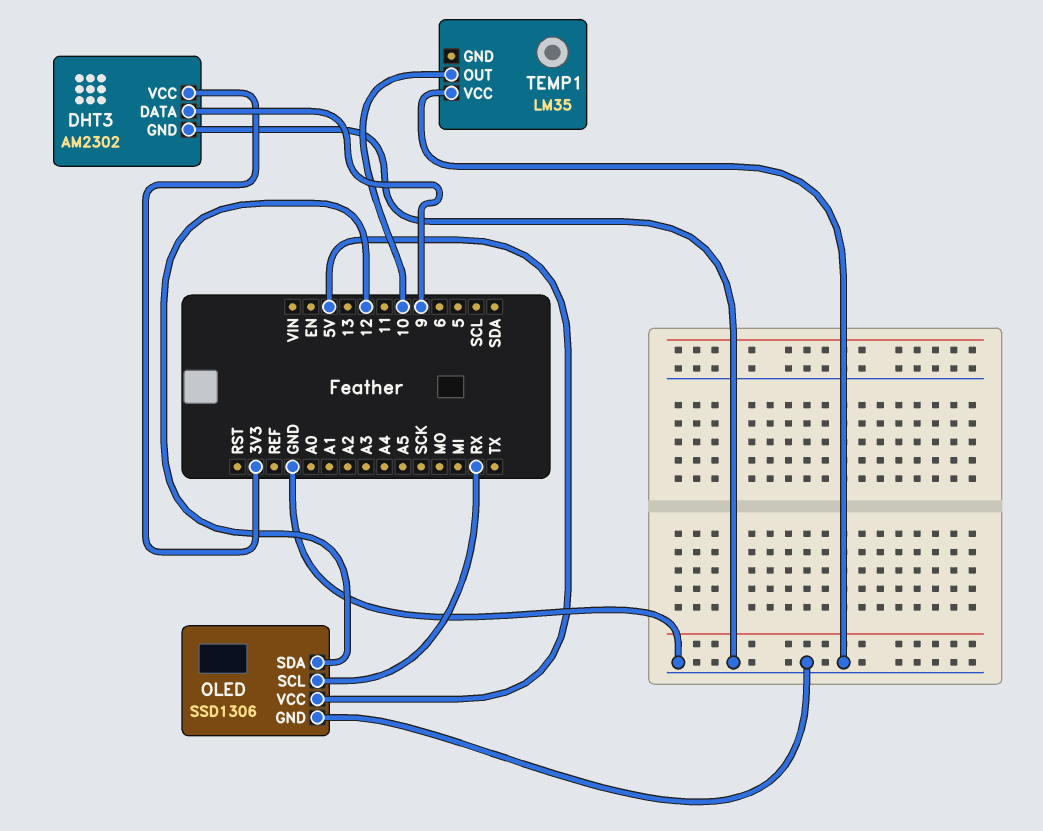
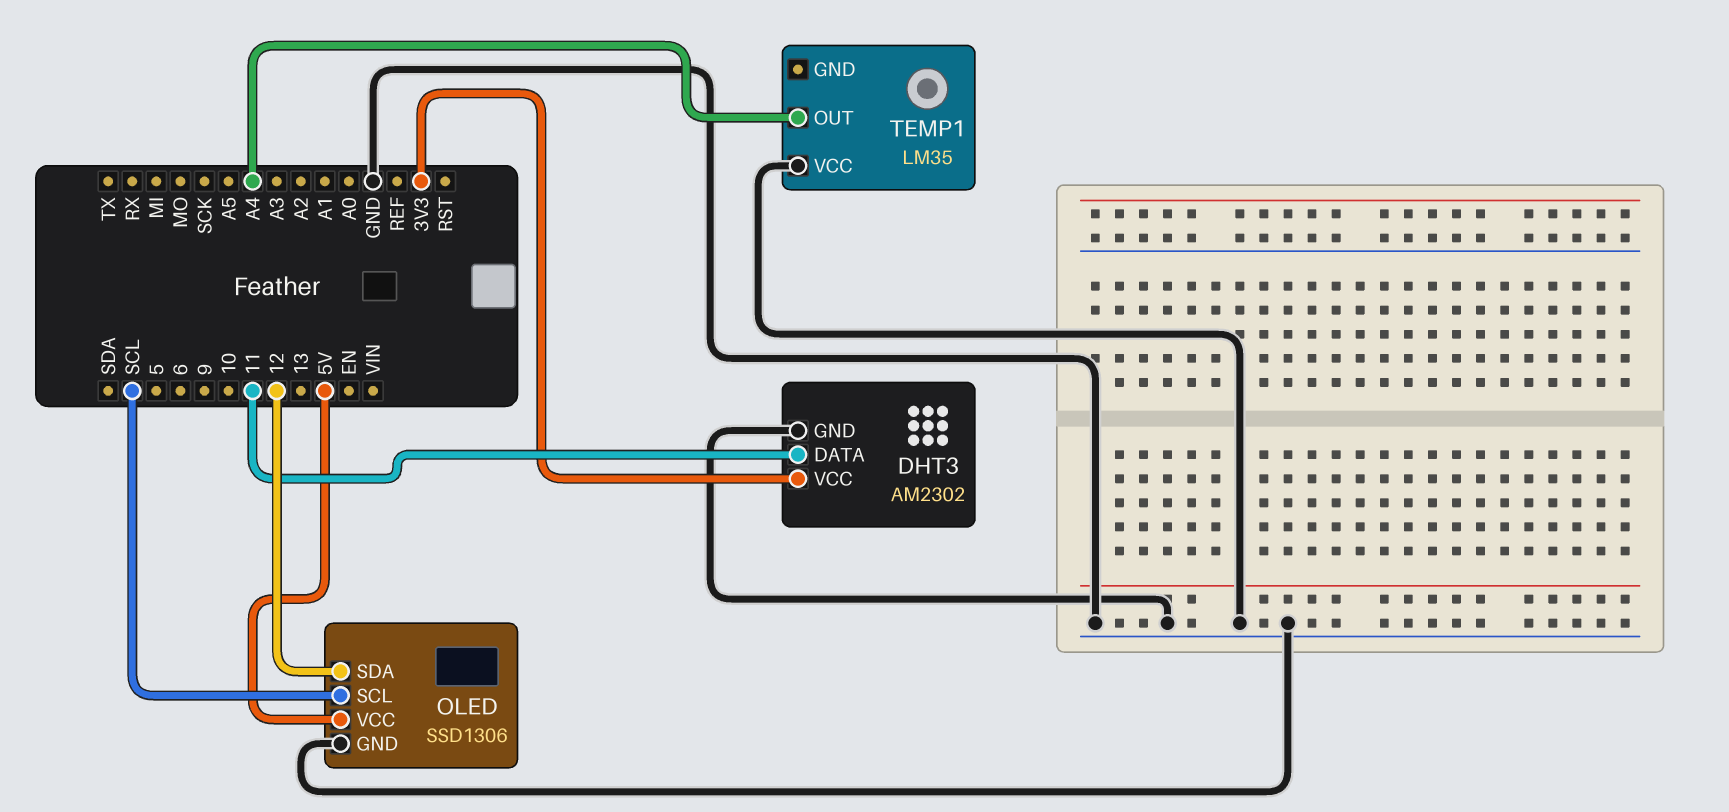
DHT3 pin DATA: 9 -> 11
OLED pin SCL: RX -> SCL
TEMP1 pin OUT: 10 -> A4

